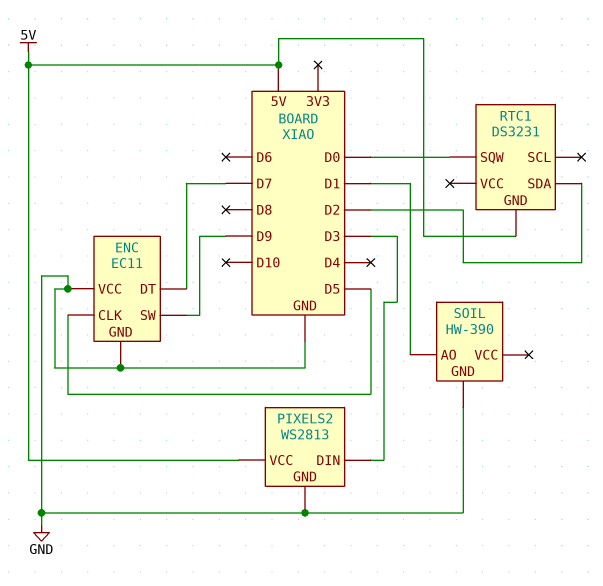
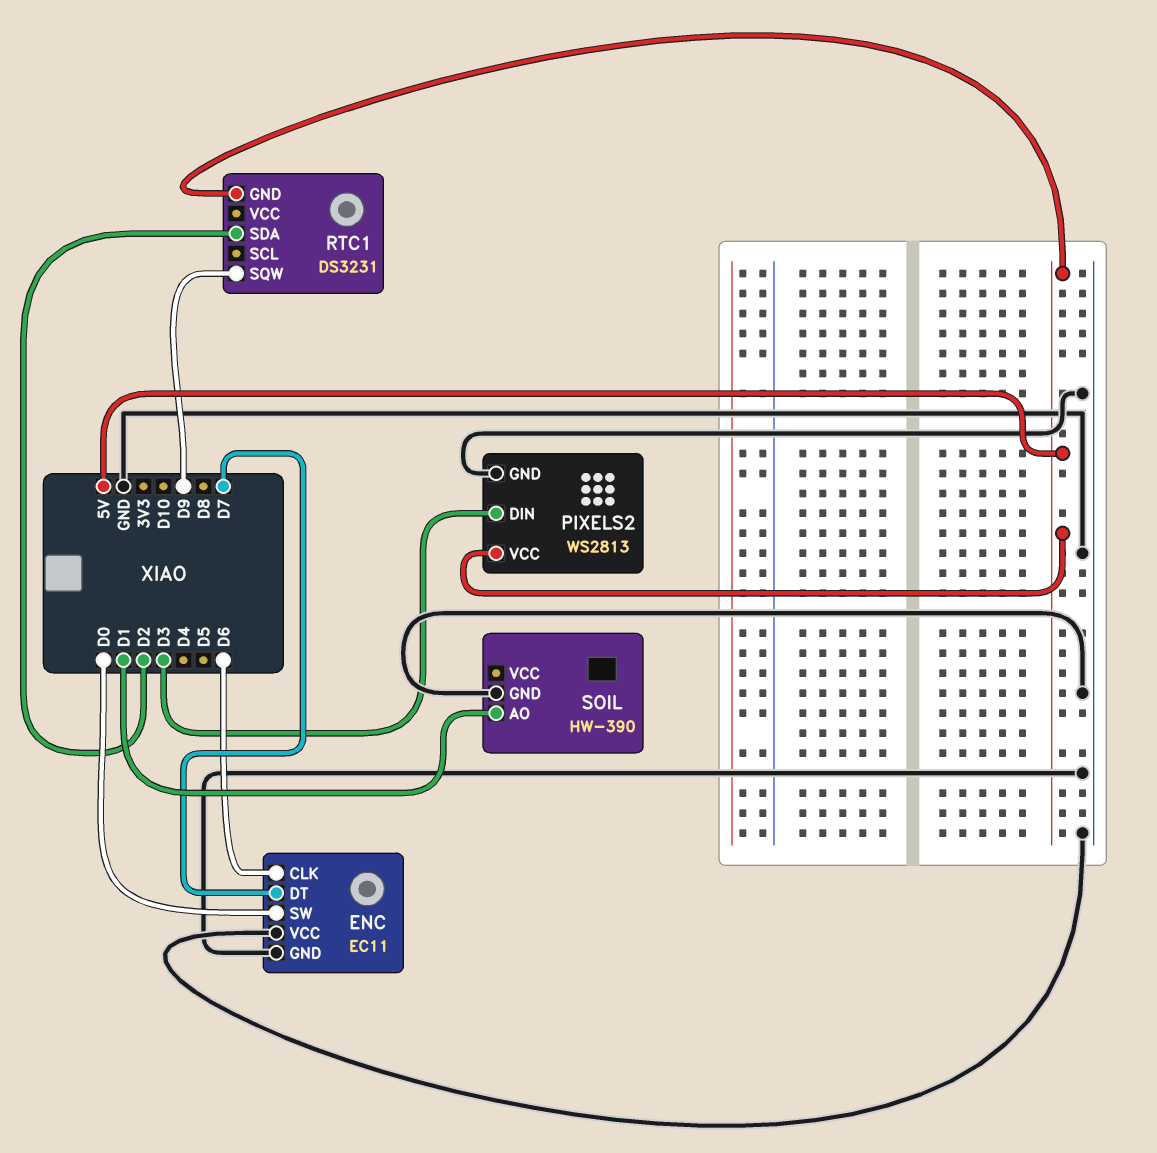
ENC pin CLK: D5 -> D6
ENC pin SW: D9 -> D0
RTC1 pin SQW: D0 -> D9

